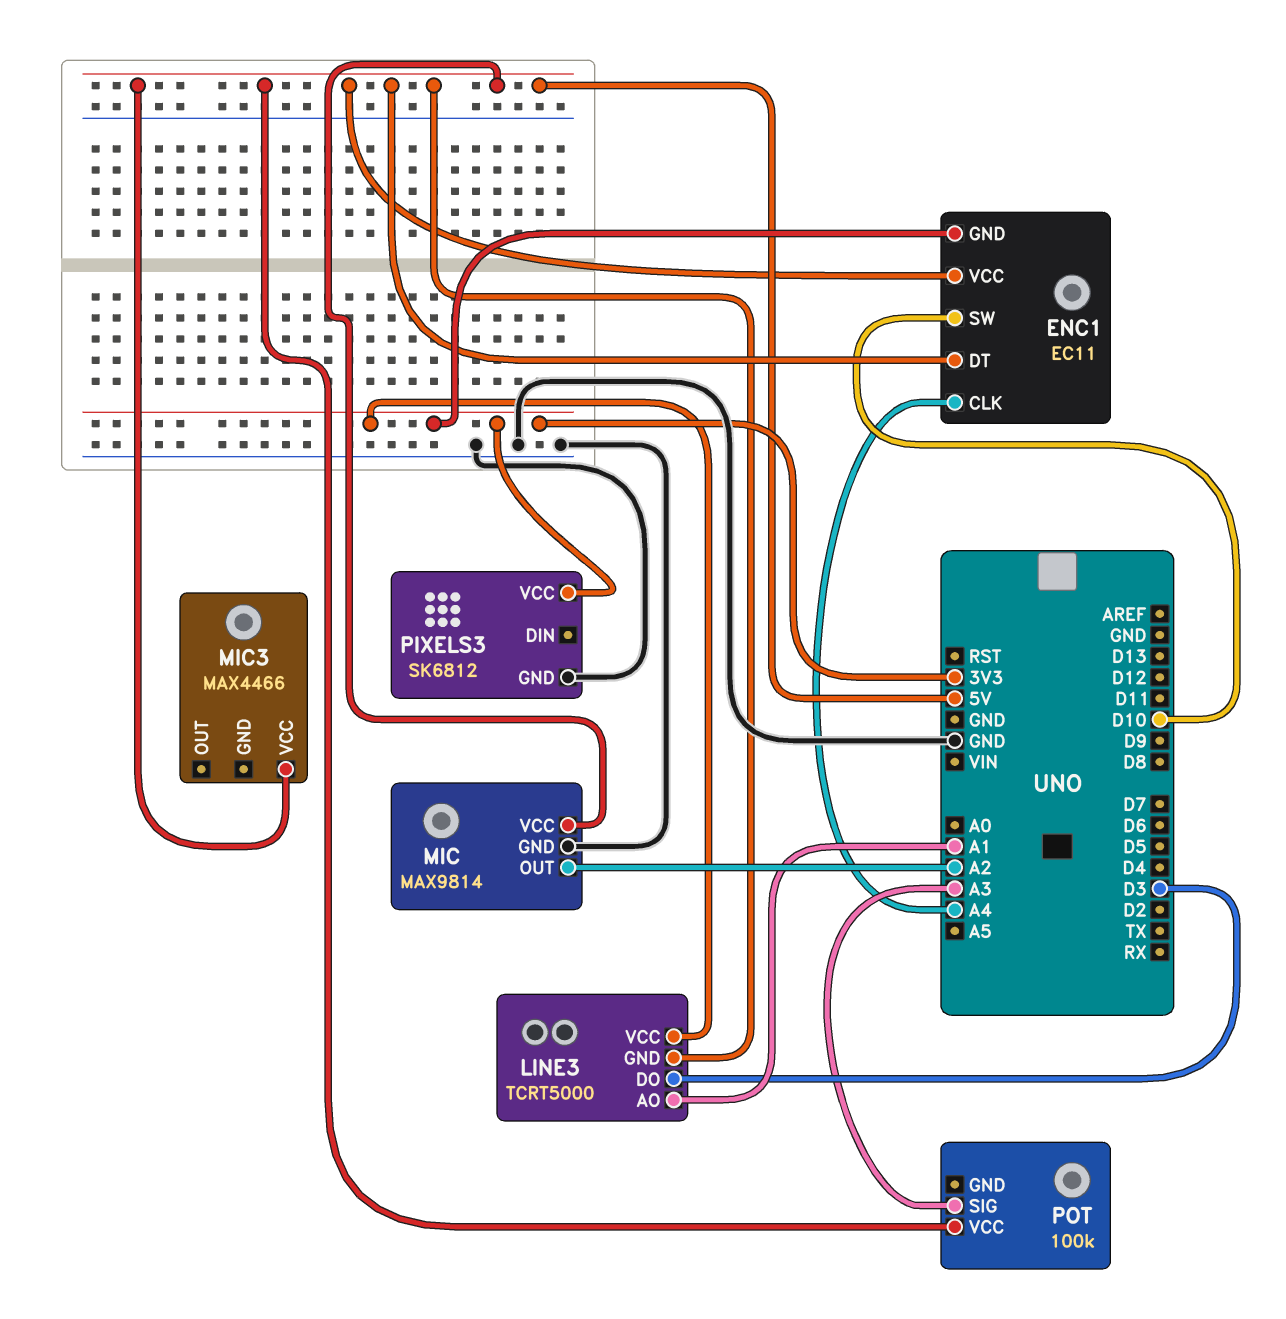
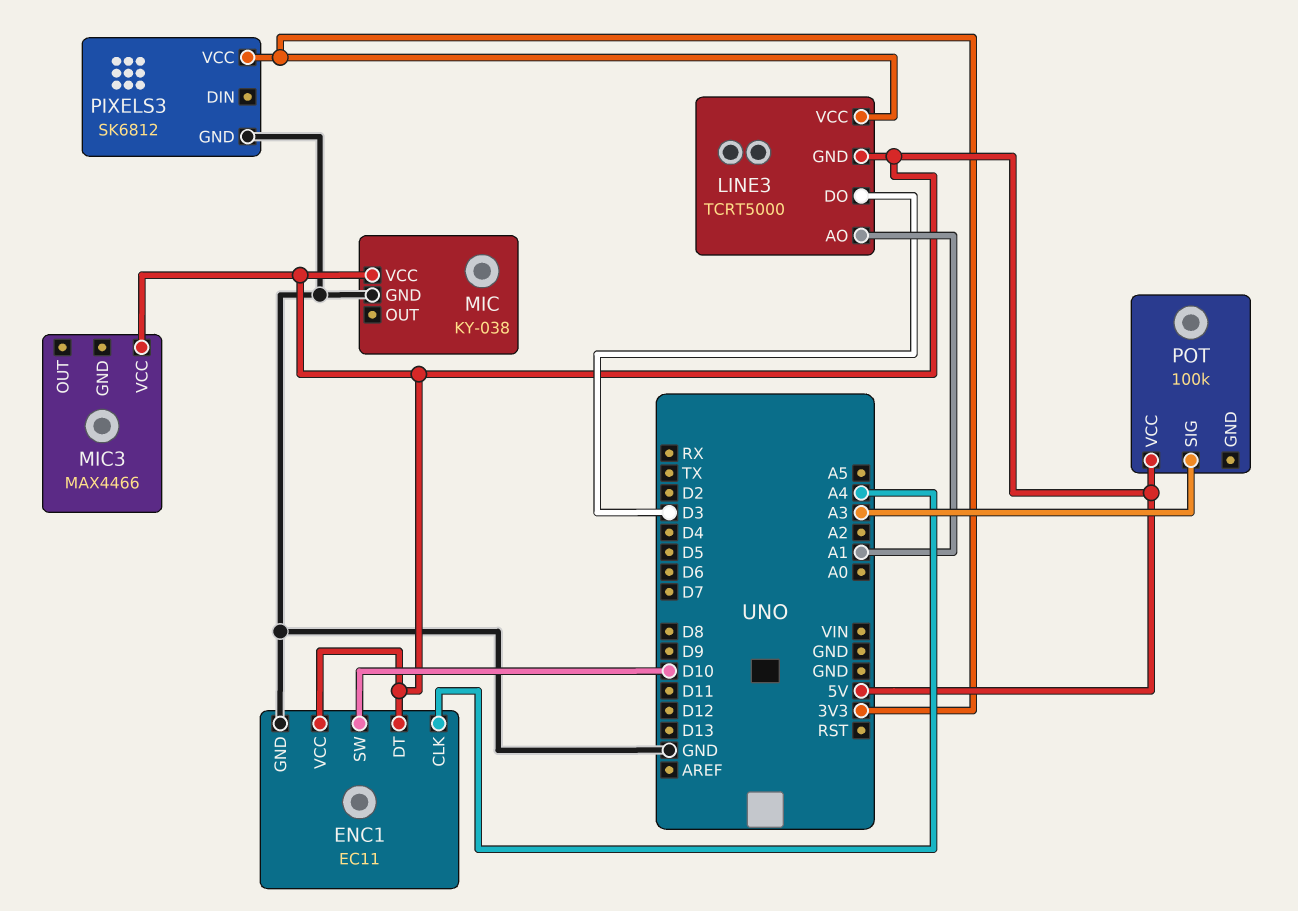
ENC1 pin GND: 3V3 -> GND
MIC: MAX9814 -> KY-038
MIC pin OUT: A2 -> none

